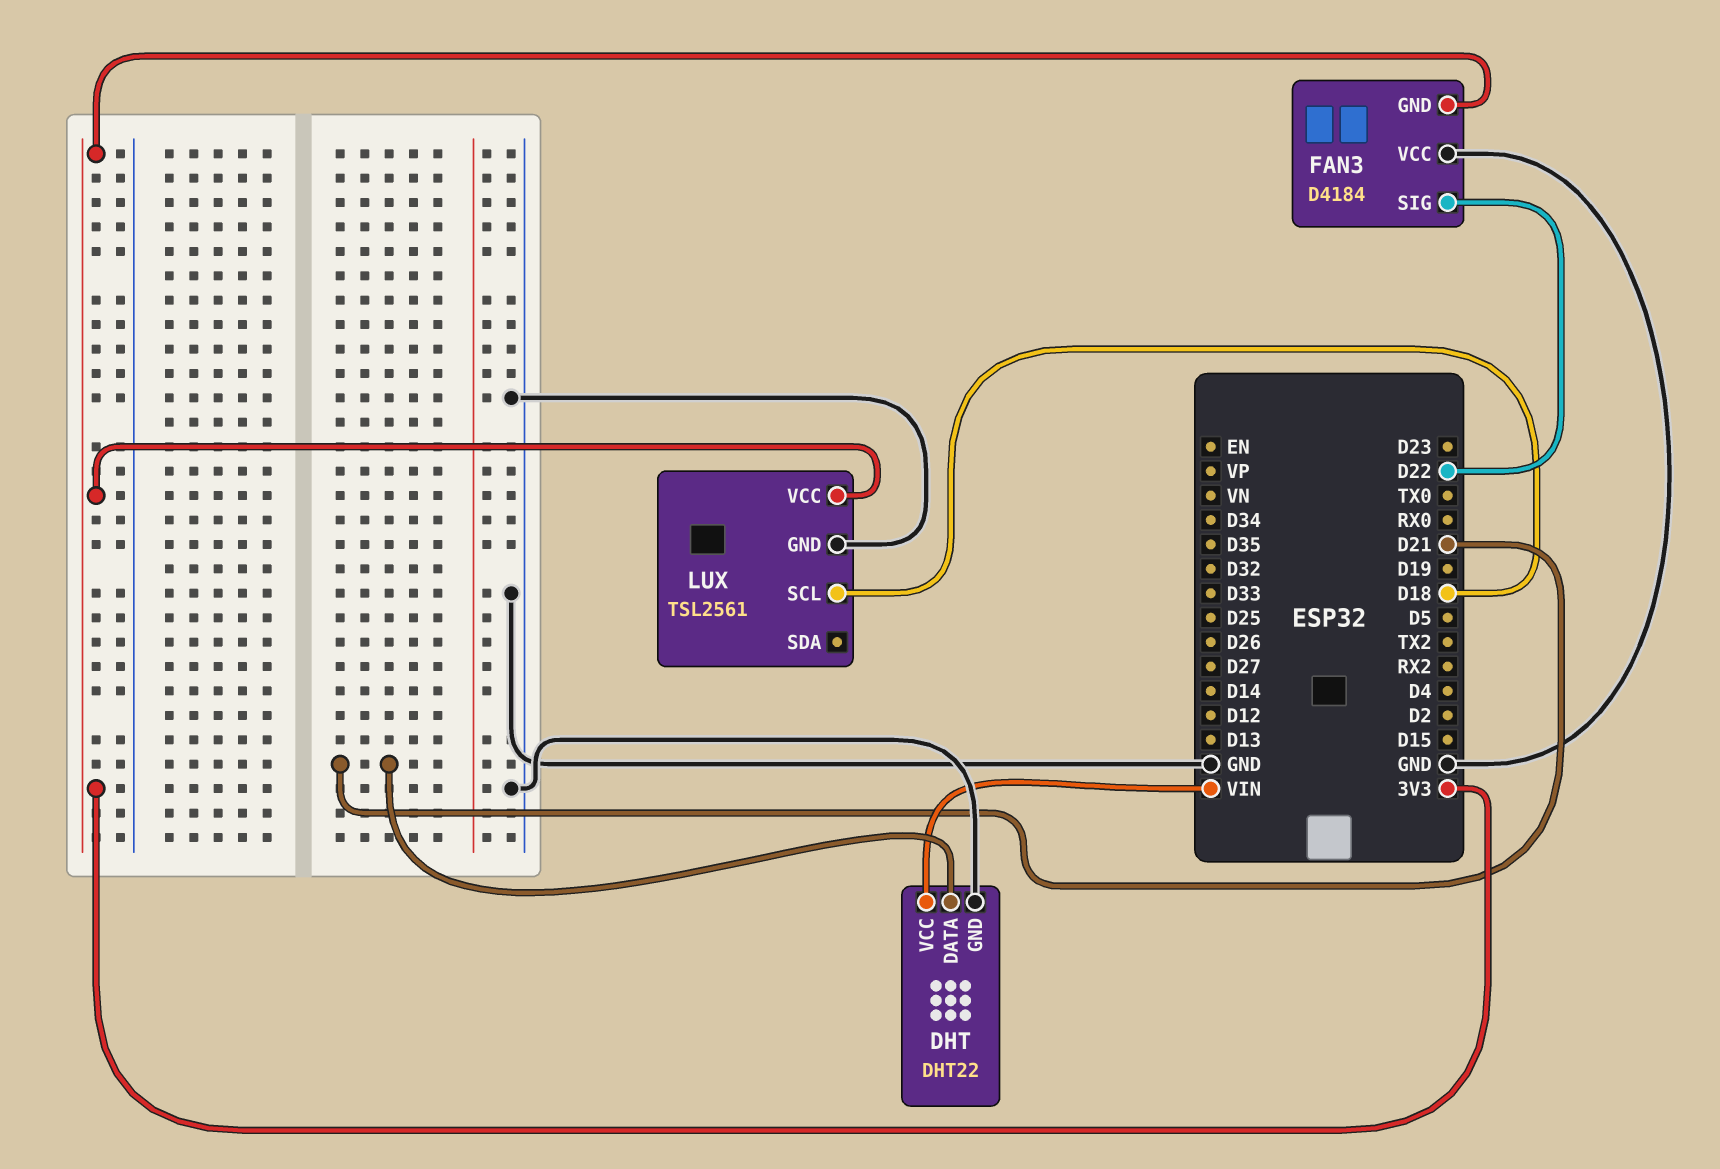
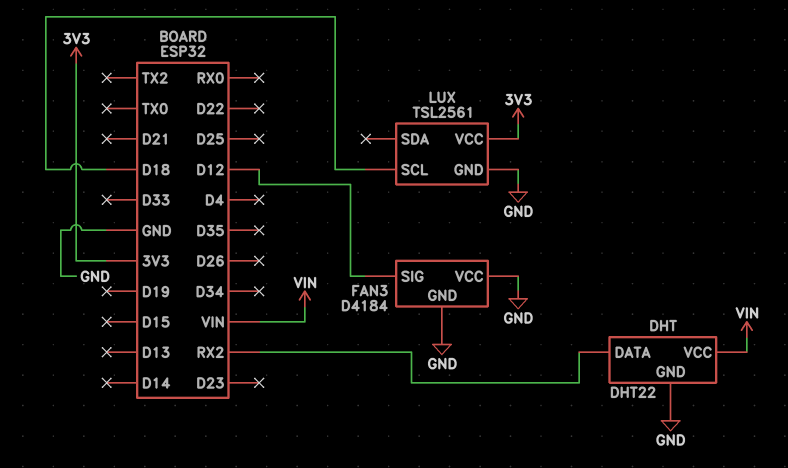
DHT pin DATA: D21 -> RX2
FAN3 pin GND: 3V3 -> GND
FAN3 pin SIG: D22 -> D12

